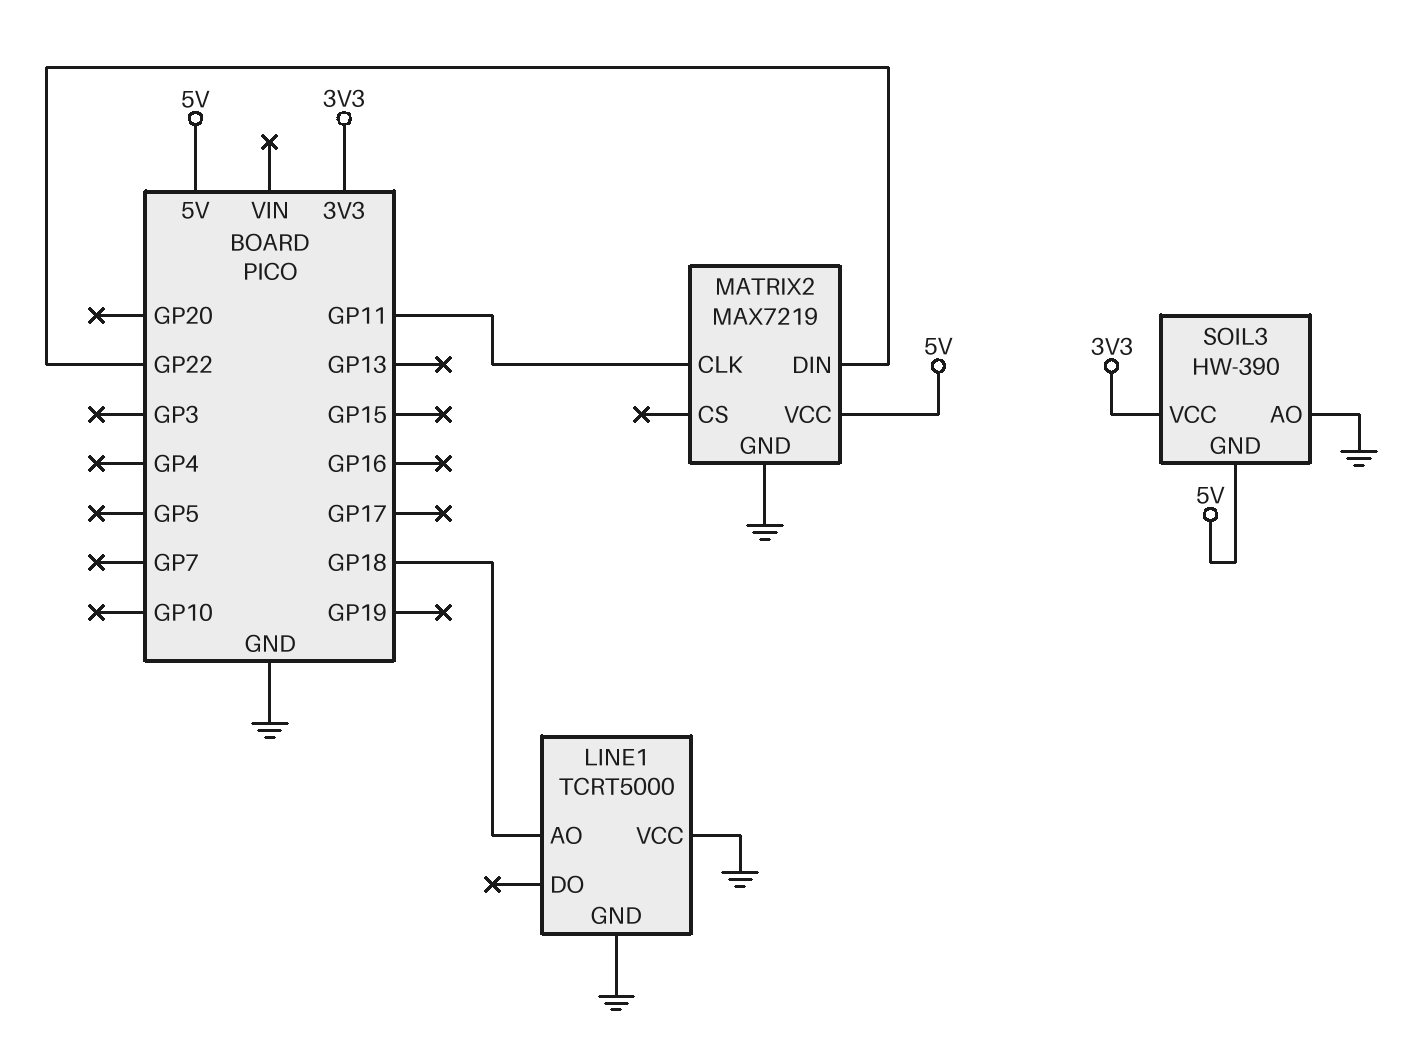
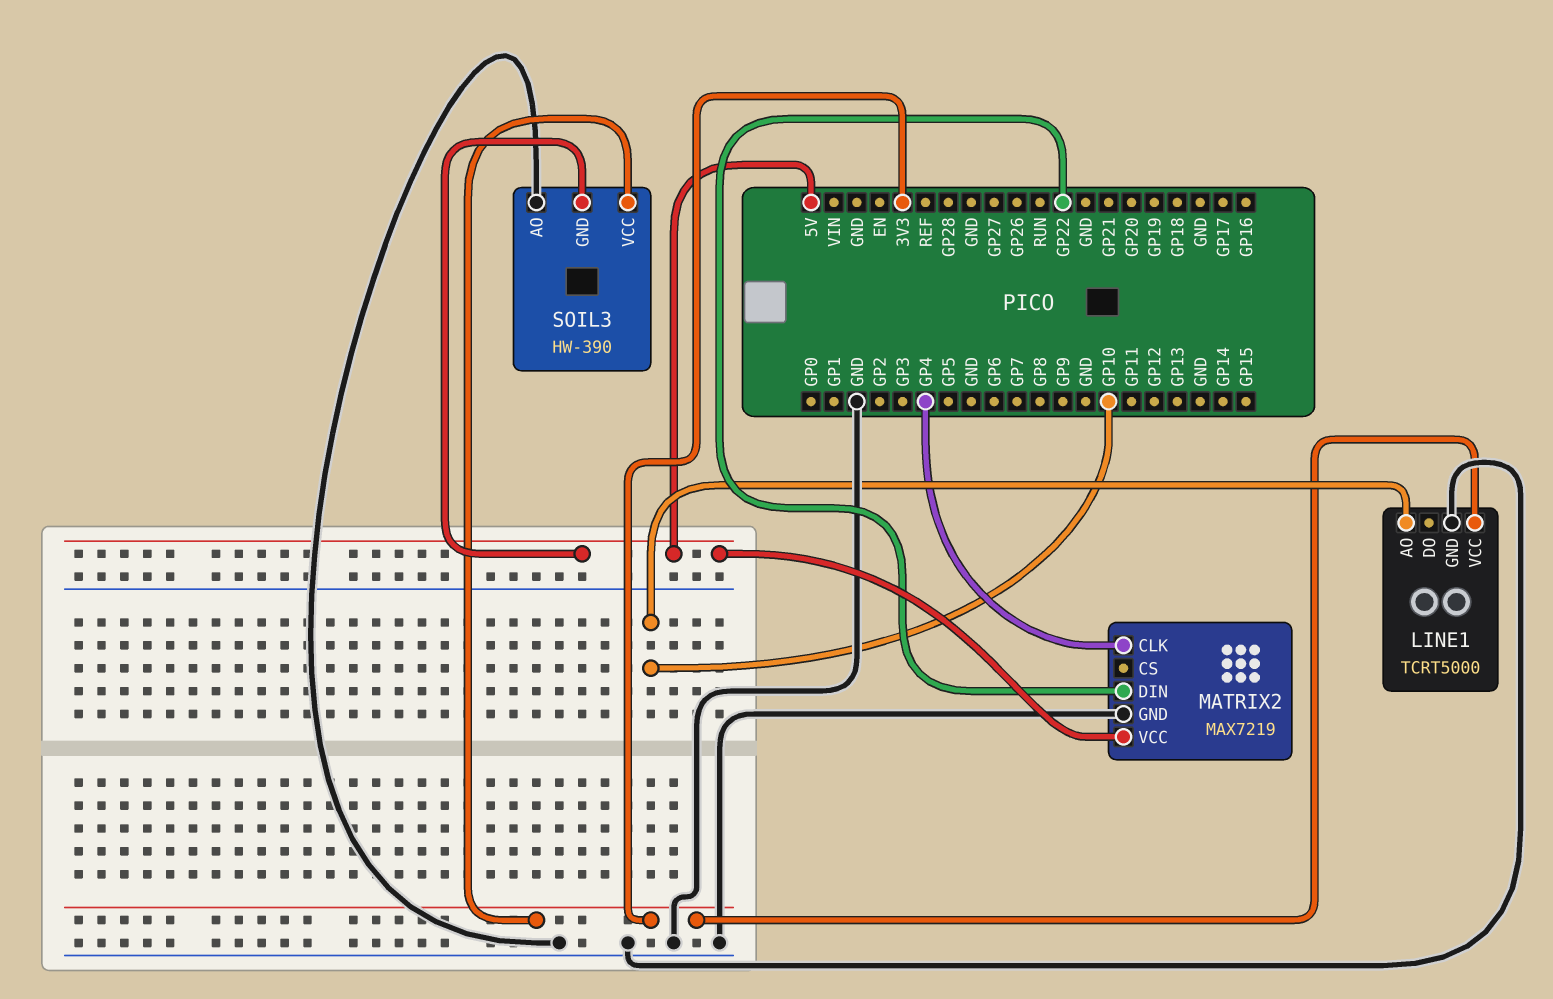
LINE1 pin AO: GP18 -> GP10
LINE1 pin VCC: GND -> 3V3
MATRIX2 pin CLK: GP11 -> GP4

